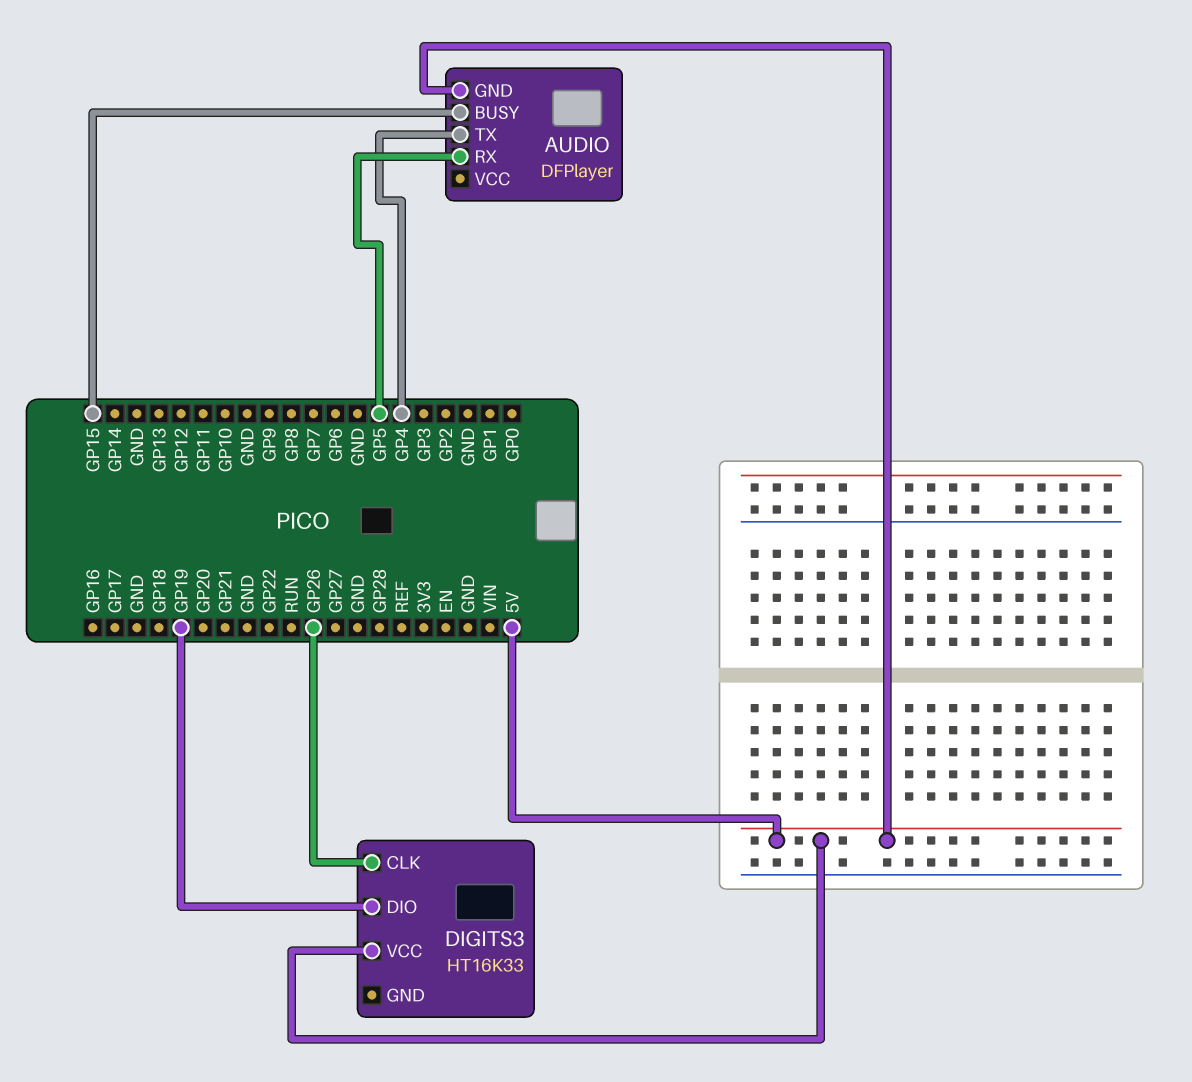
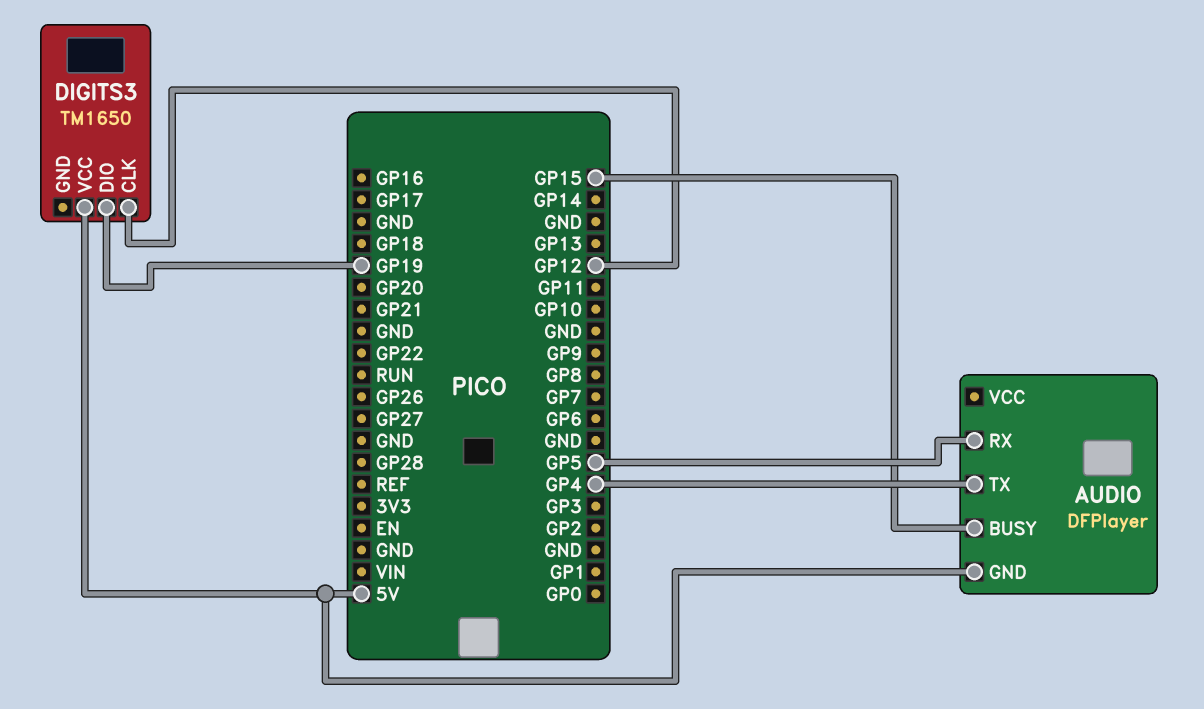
DIGITS3: HT16K33 -> TM1650
DIGITS3 pin CLK: GP26 -> GP12

